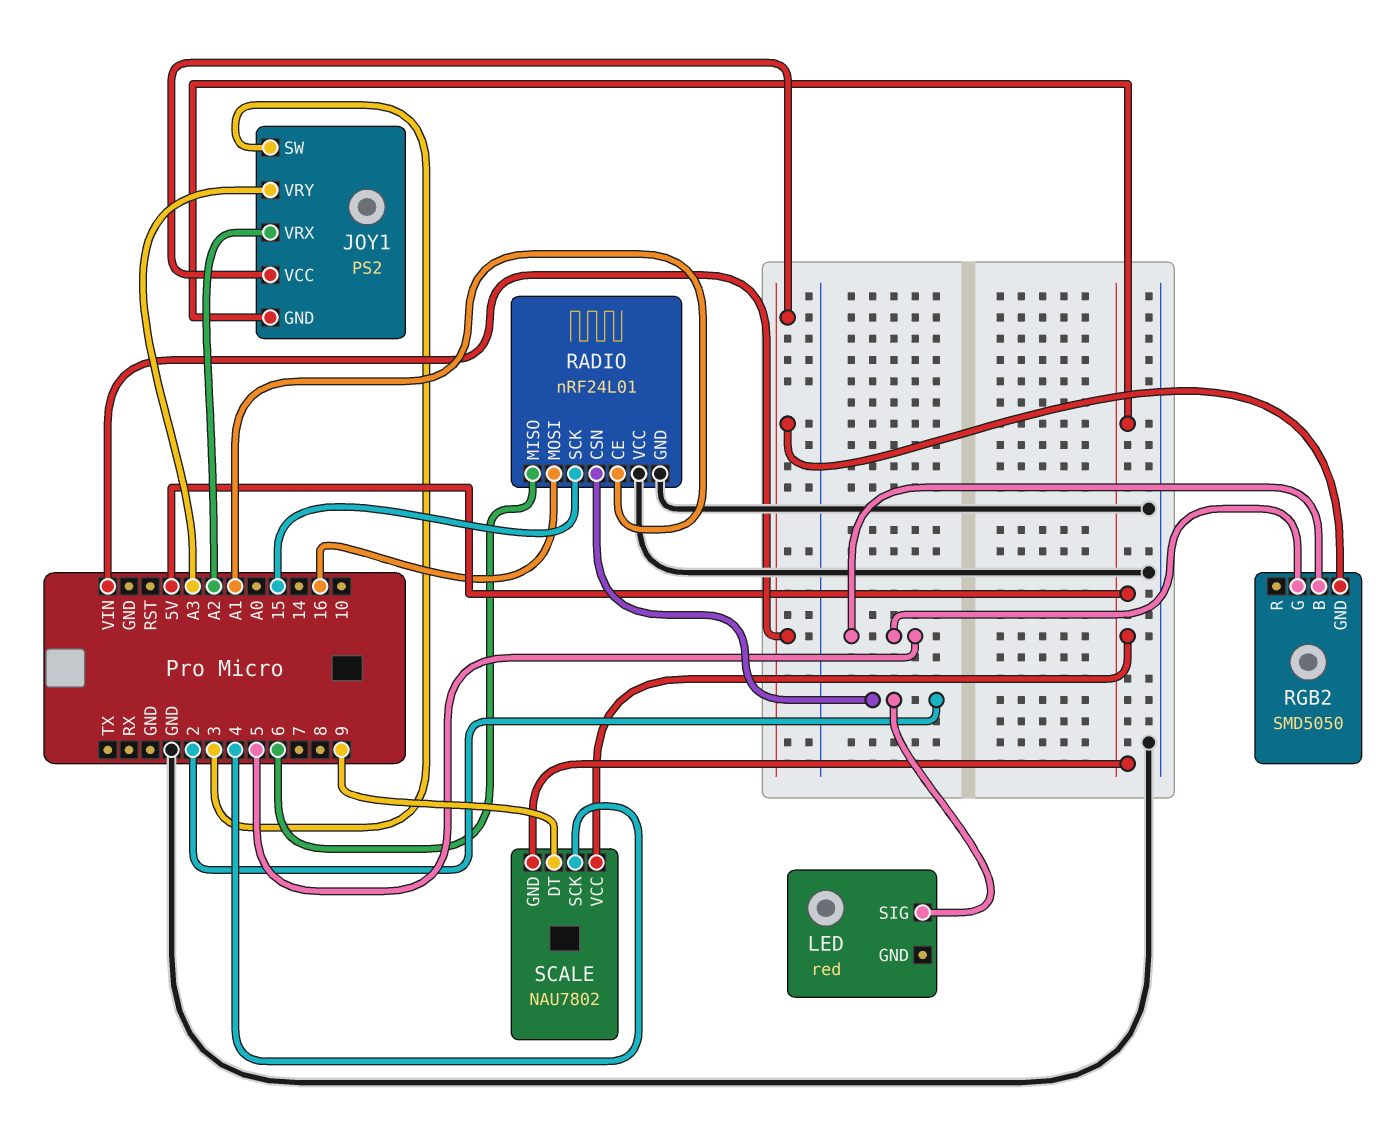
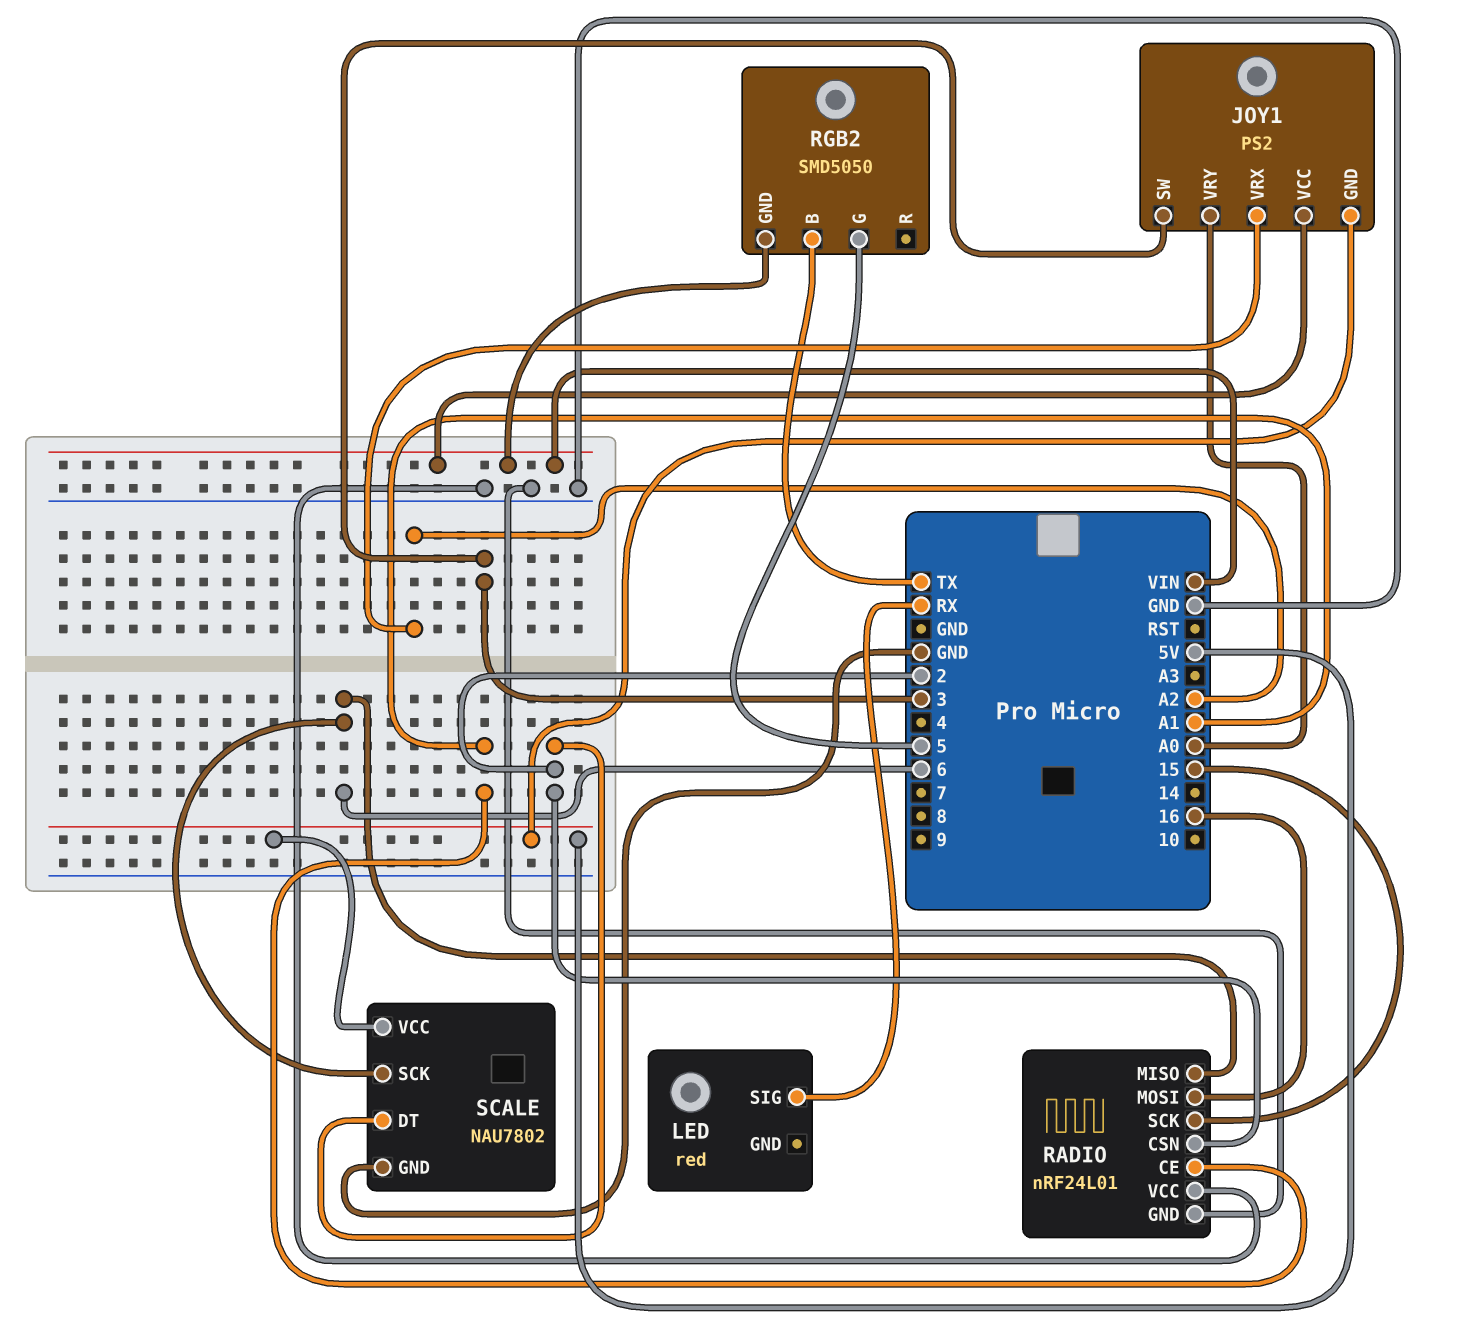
JOY1 pin VRY: A3 -> A0
LED pin SIG: 2 -> RX
RGB2 pin B: 5 -> TX
SCALE pin DT: 9 -> 2
SCALE pin GND: 5V -> GND
SCALE pin SCK: 4 -> 6

